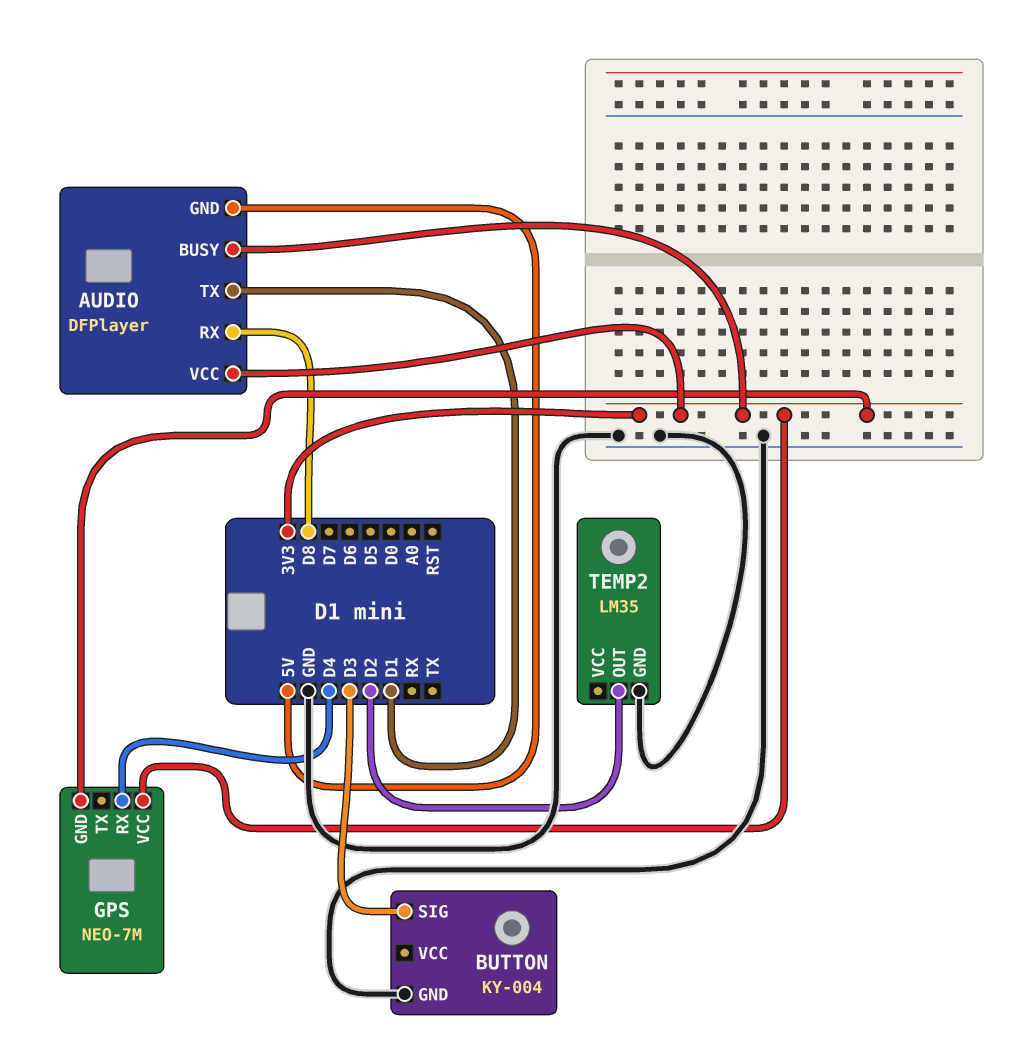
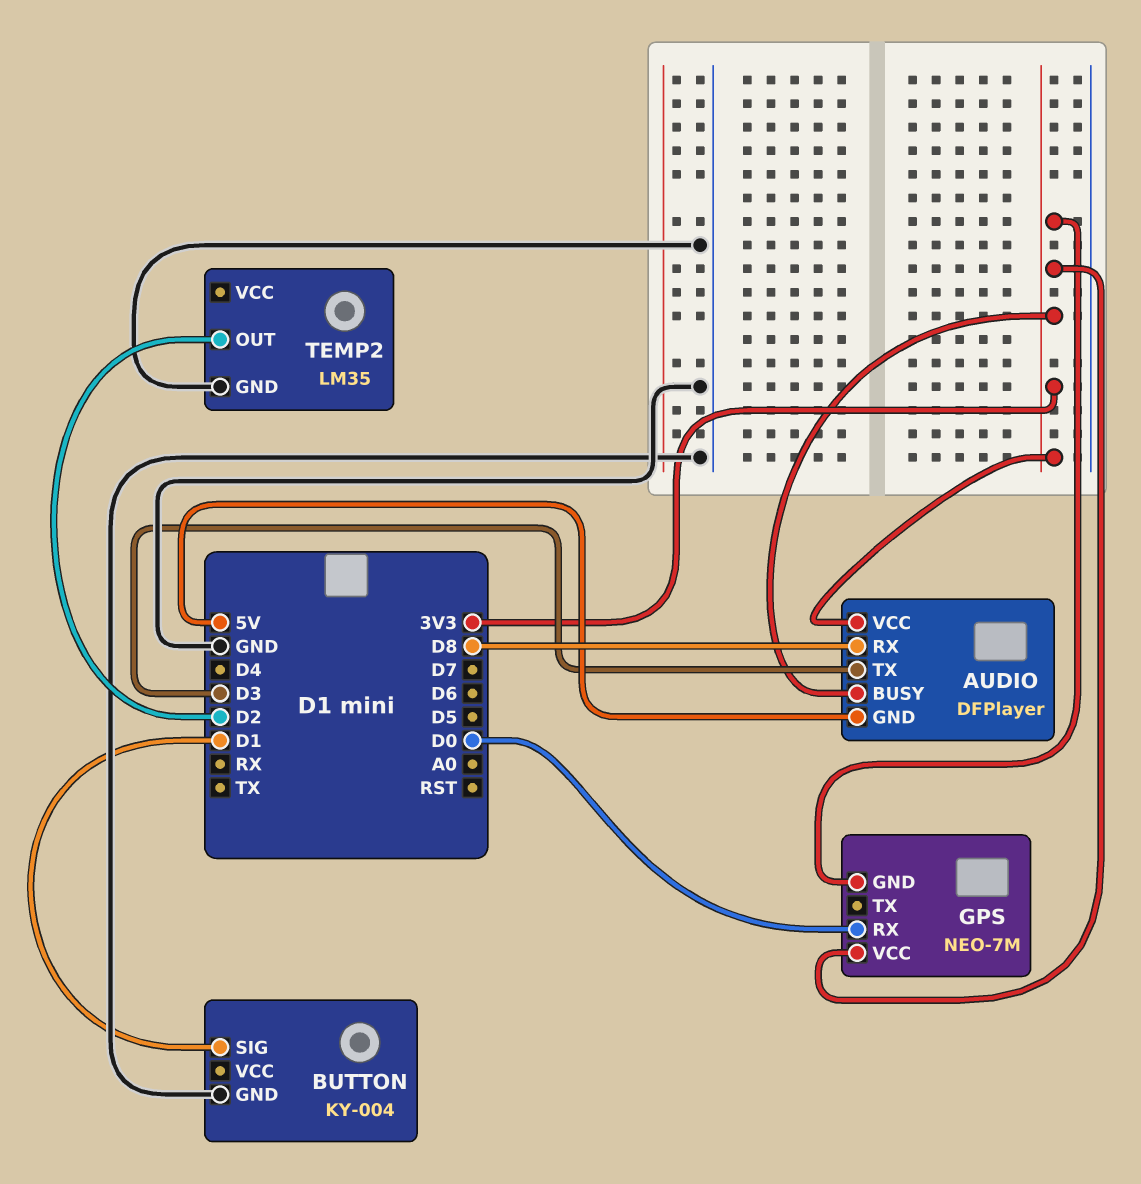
AUDIO pin TX: D1 -> D3
BUTTON pin SIG: D3 -> D1
GPS pin RX: D4 -> D0

